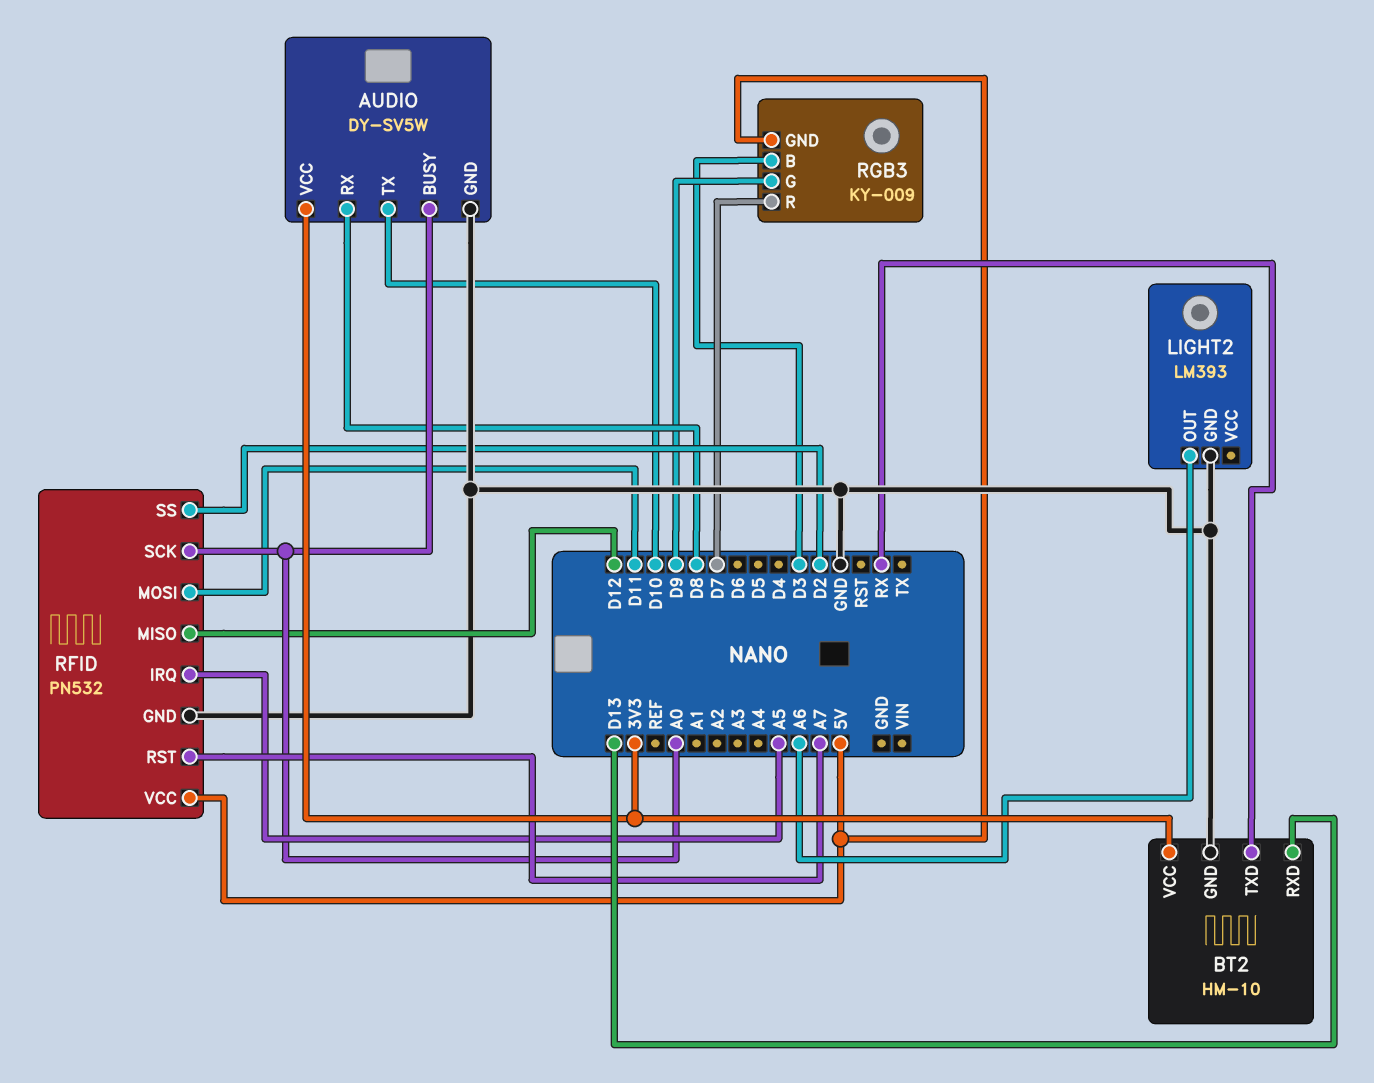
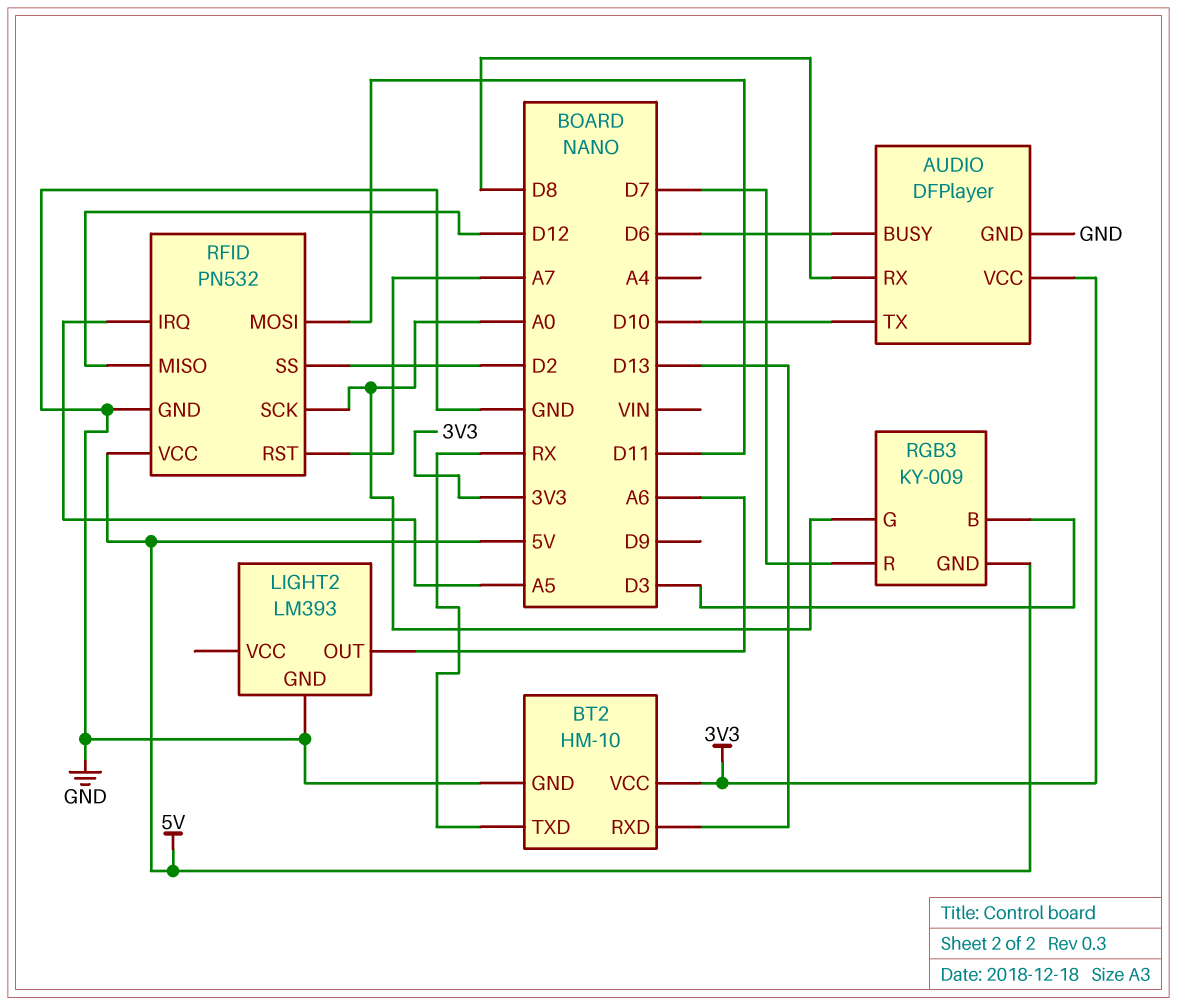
AUDIO: DY-SV5W -> DFPlayer
AUDIO pin BUSY: A0 -> D6
RGB3 pin G: D9 -> A0

